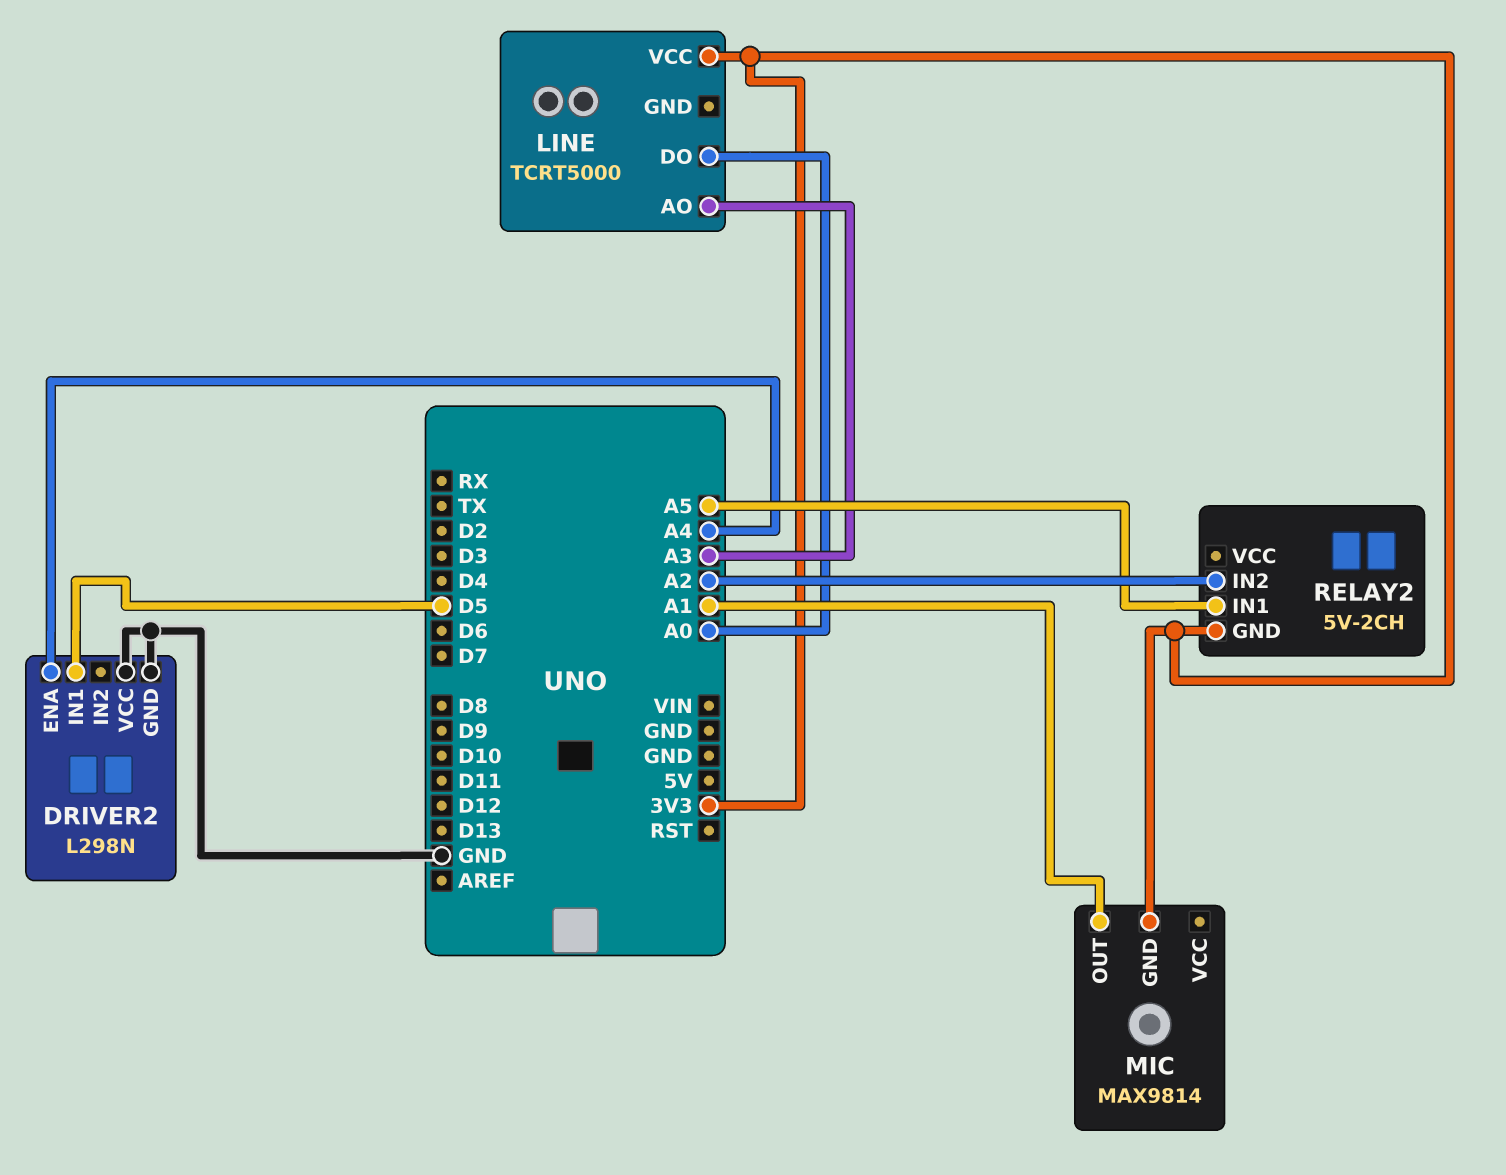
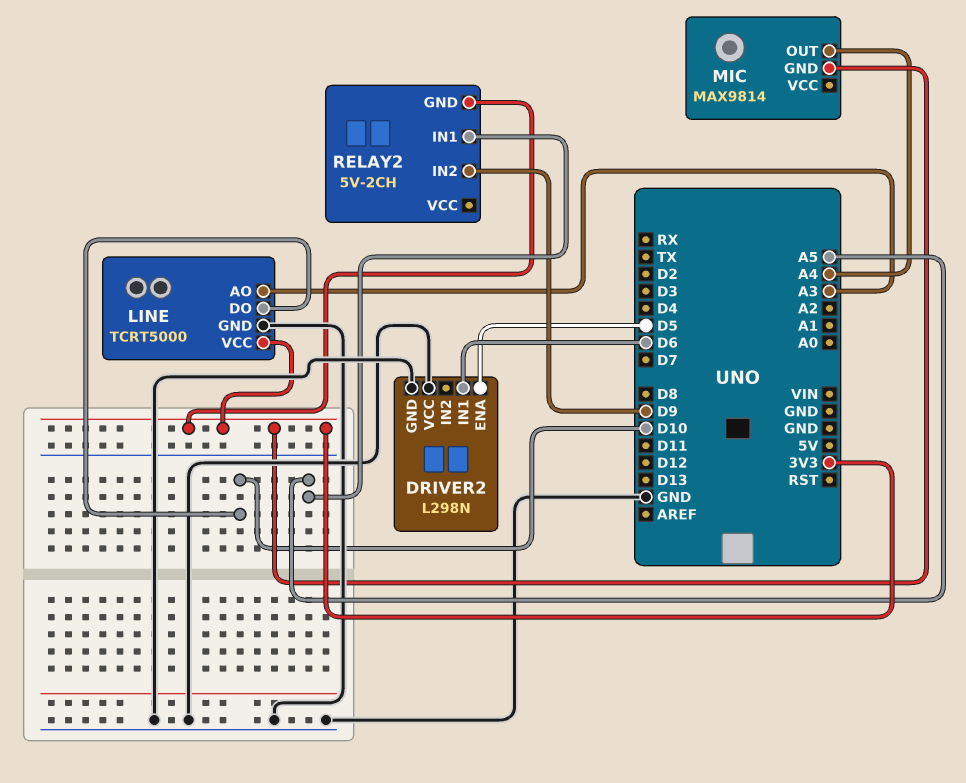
DRIVER2 pin ENA: A4 -> D5
DRIVER2 pin IN1: D5 -> D6
LINE pin DO: A0 -> D10
LINE pin GND: none -> GND
MIC pin OUT: A1 -> A4
RELAY2 pin IN2: A2 -> D9

